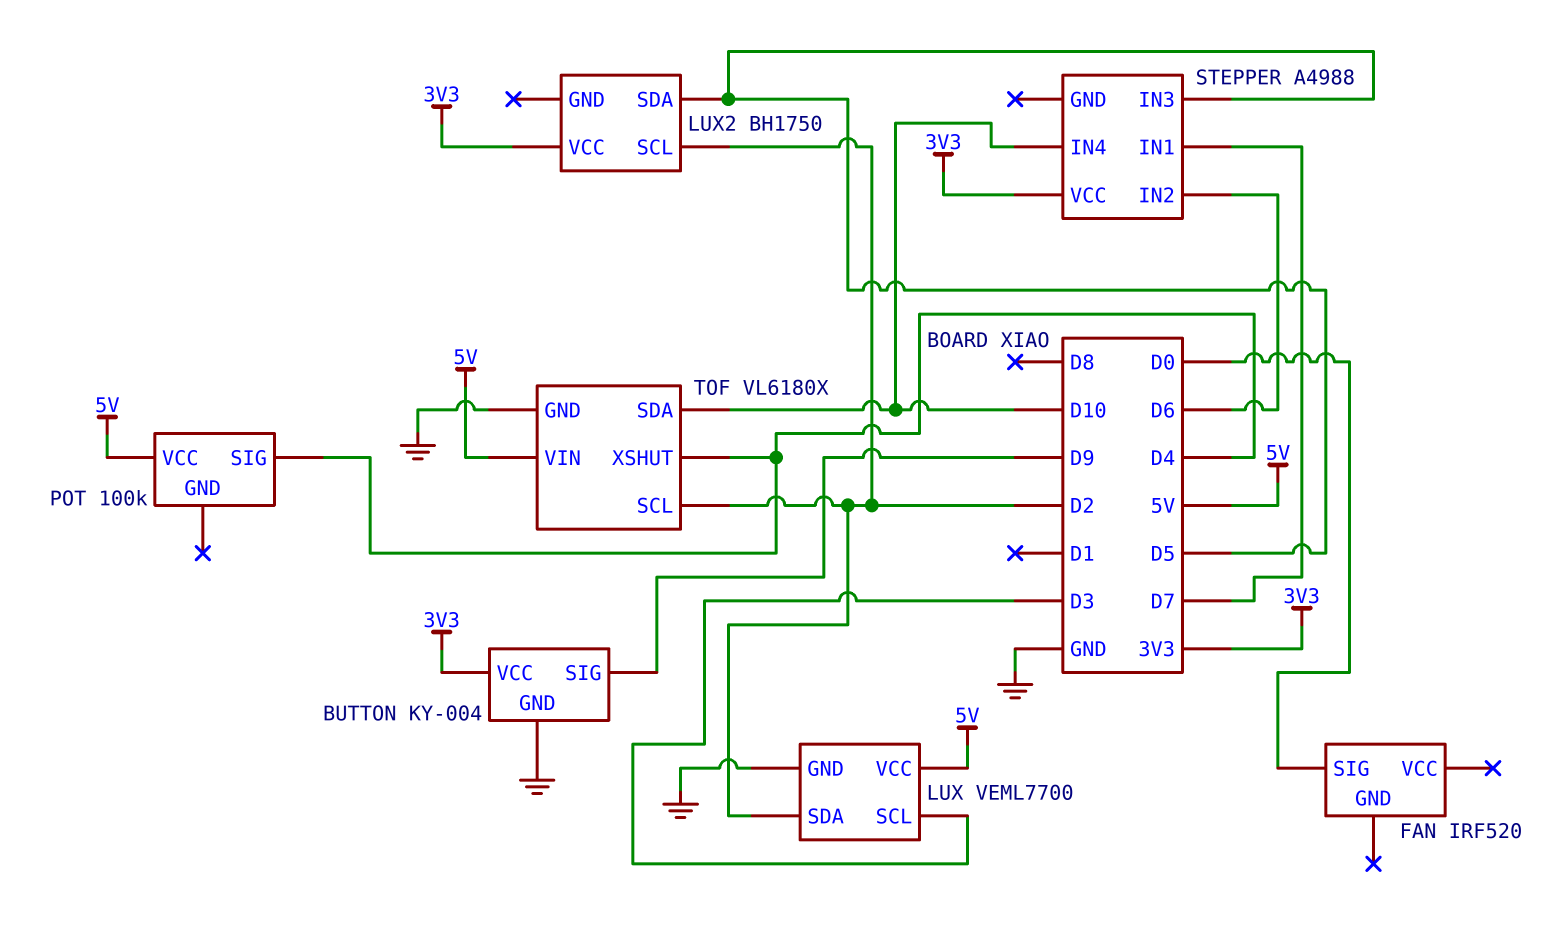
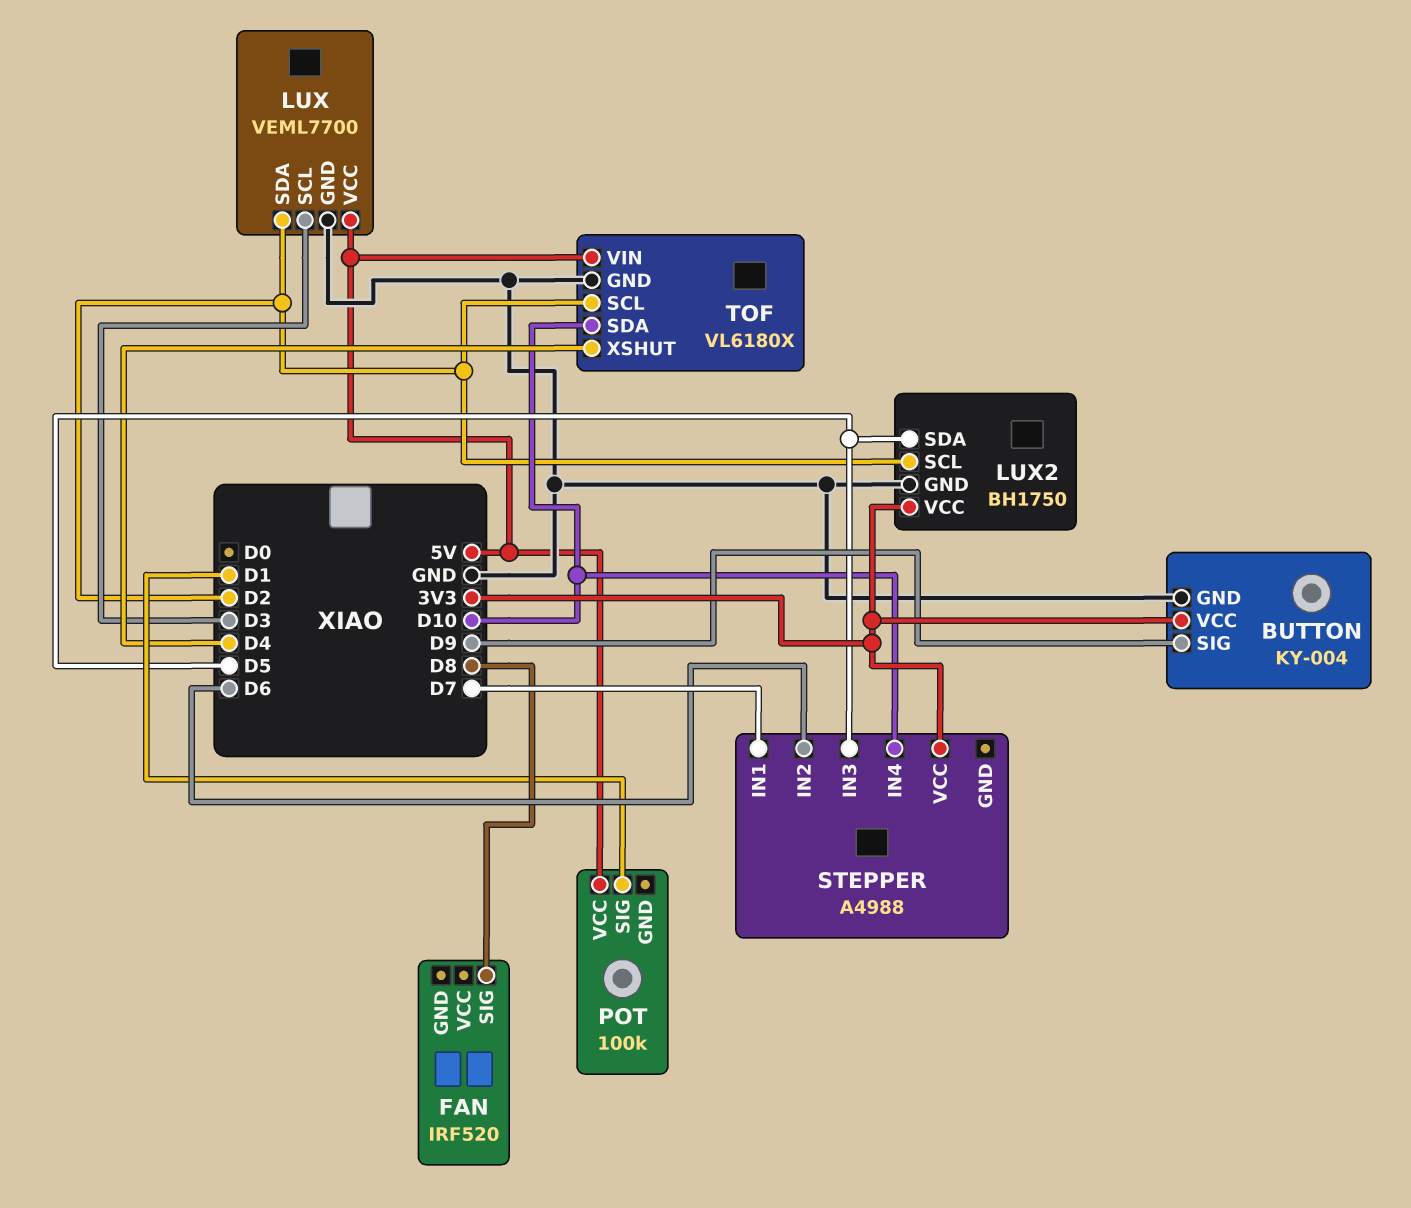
FAN pin SIG: D0 -> D8
LUX2 pin GND: none -> GND
POT pin SIG: D4 -> D1

